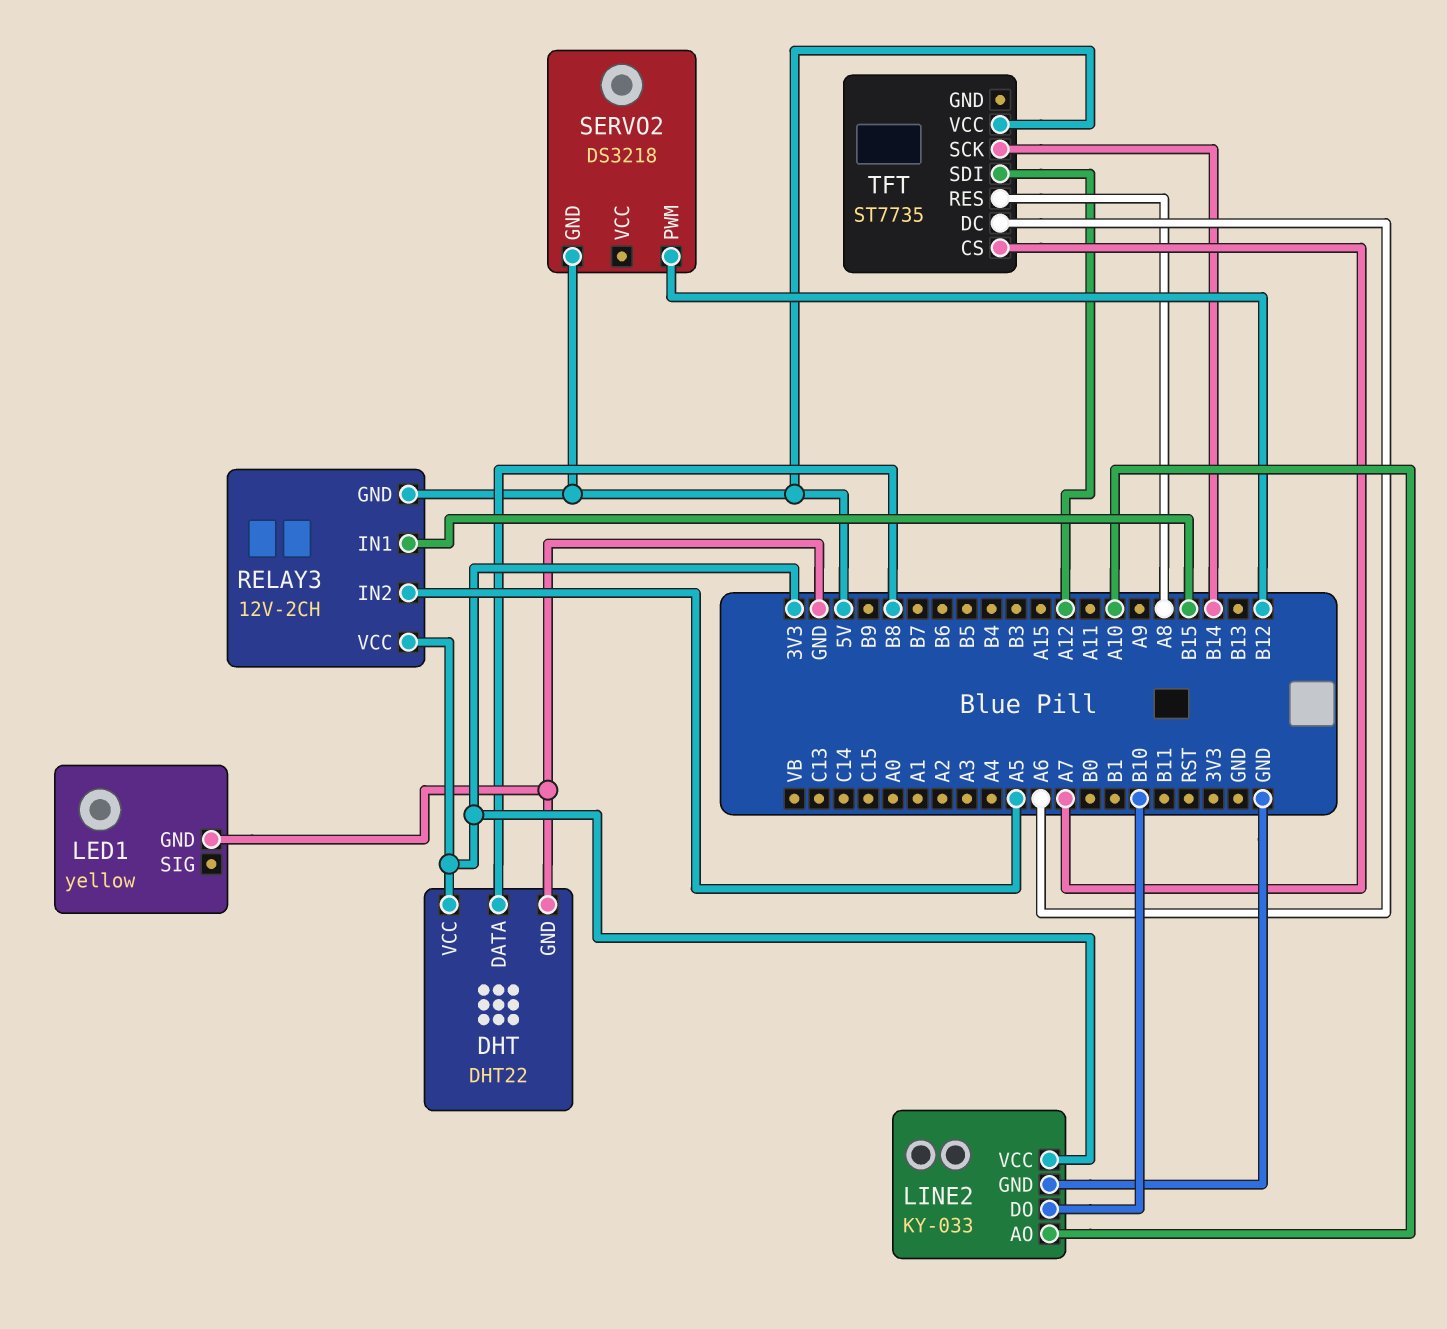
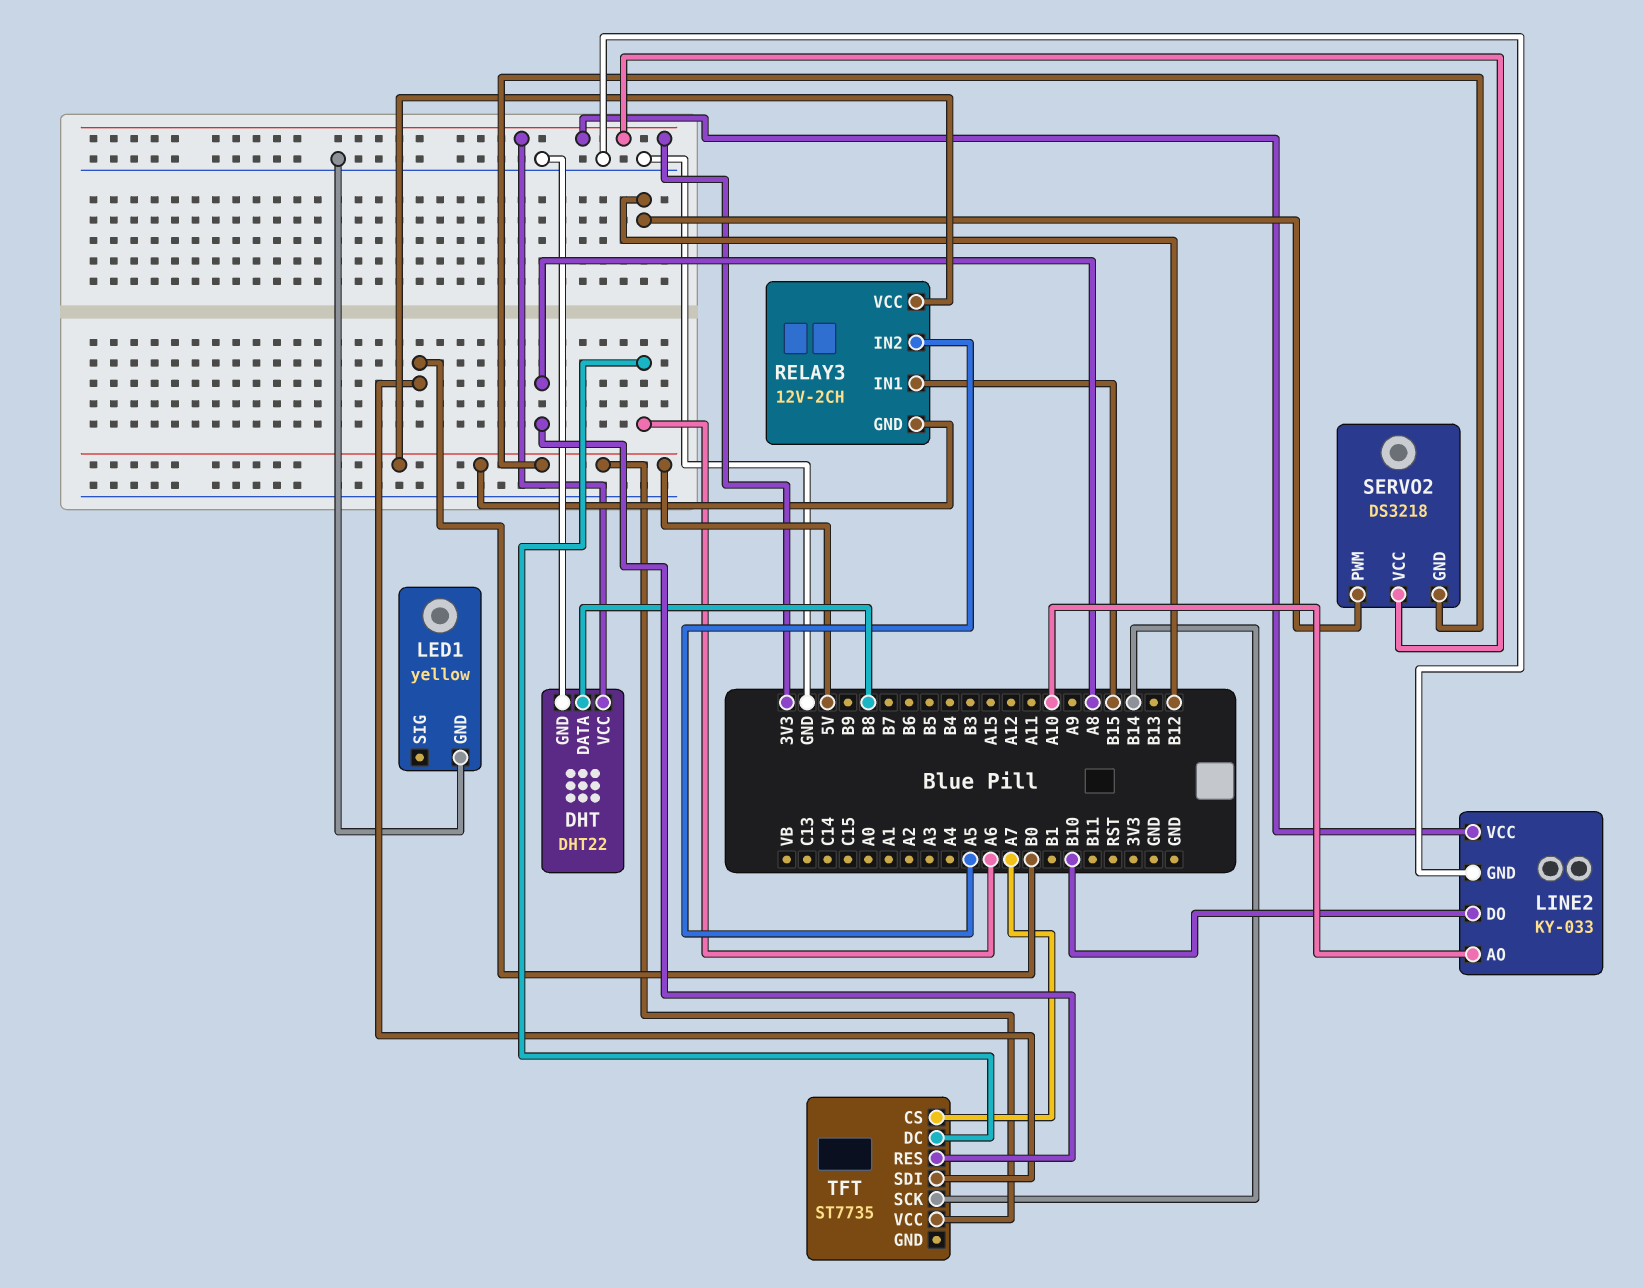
RELAY3 pin VCC: 3V3 -> 5V
SERVO2 pin VCC: none -> 3V3
TFT pin SDI: A12 -> B0

